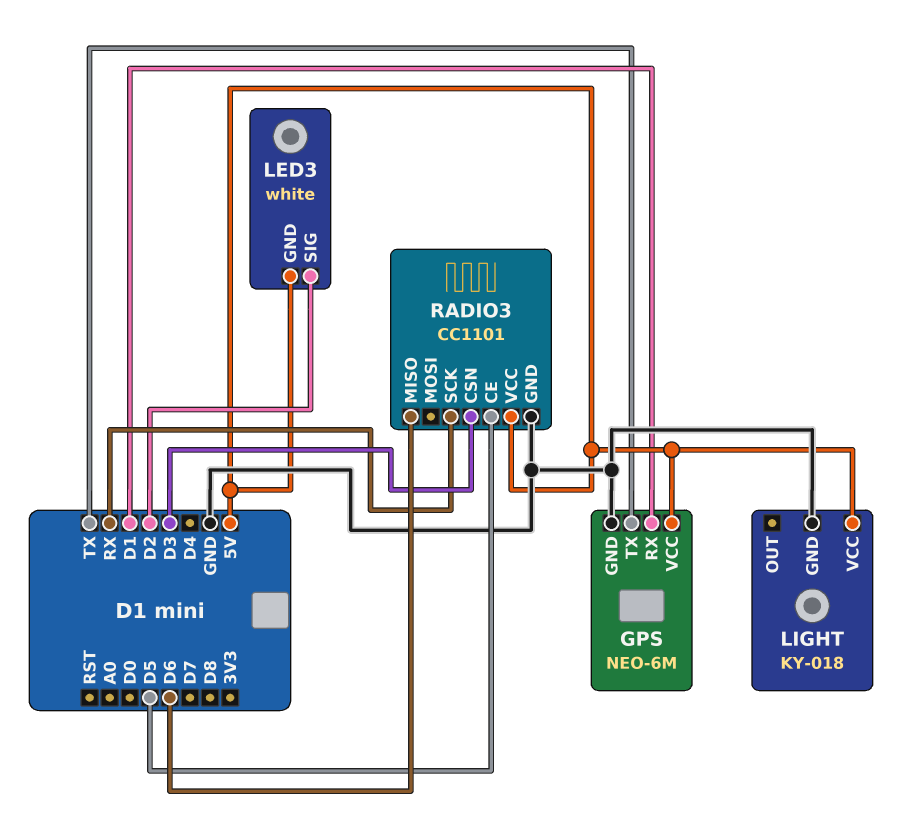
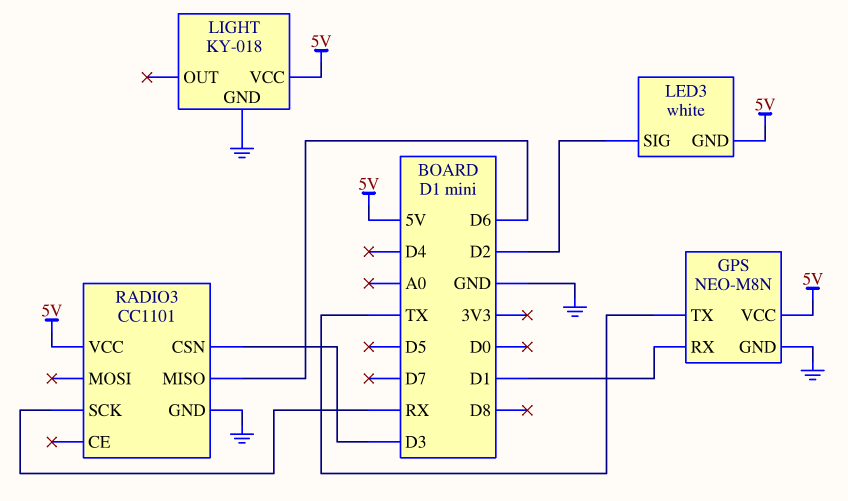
GPS: NEO-6M -> NEO-M8N
RADIO3 pin CE: D5 -> none

